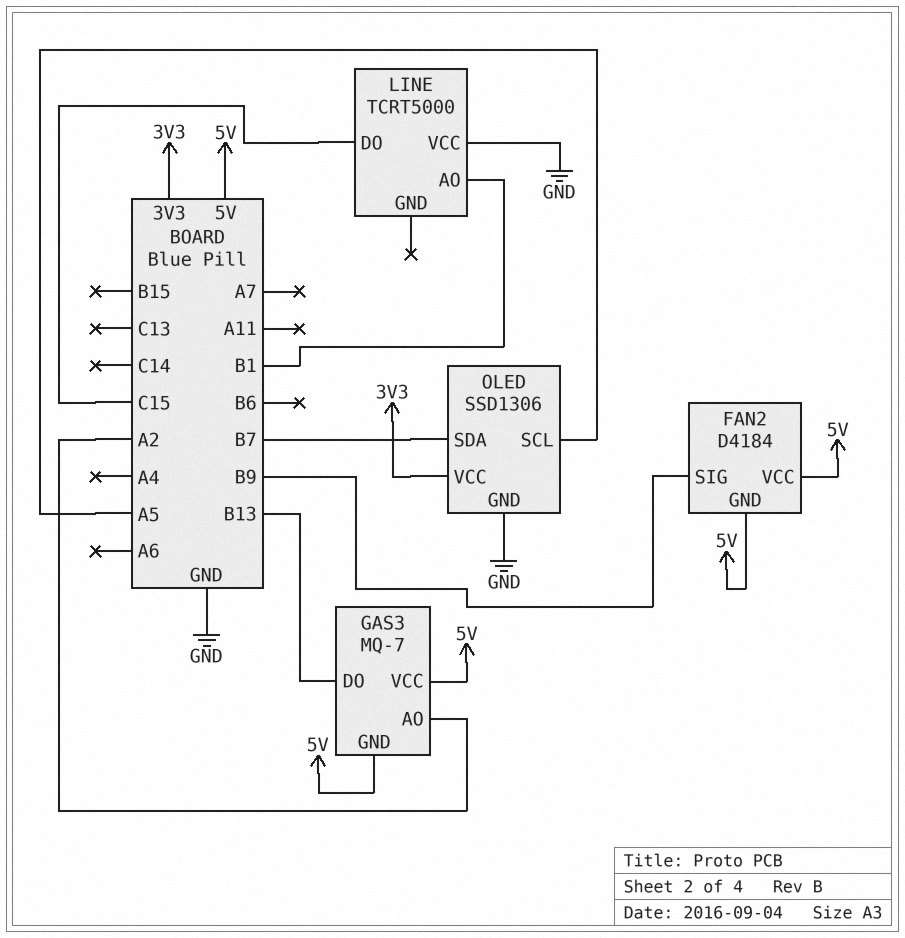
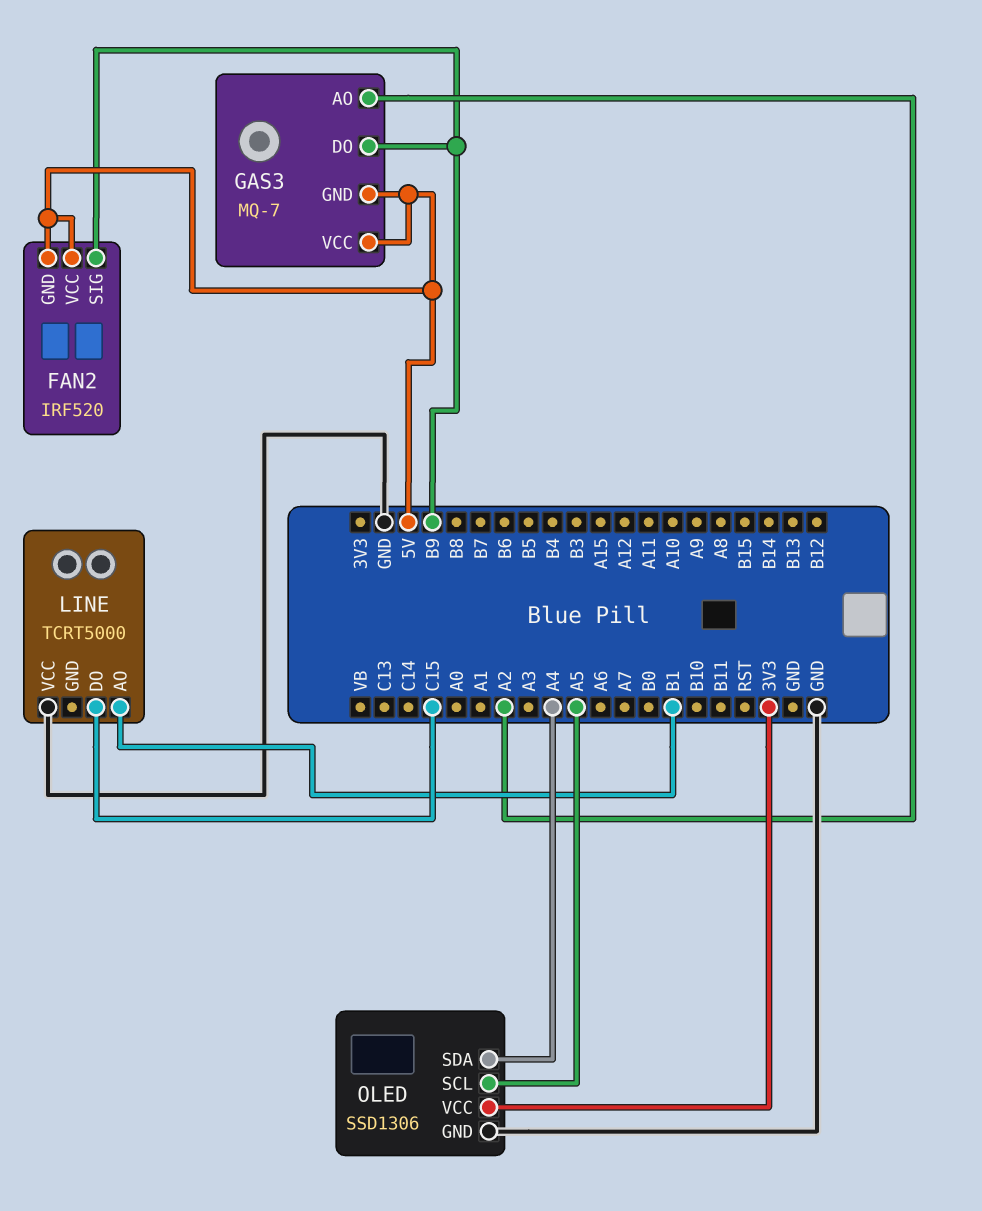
FAN2: D4184 -> IRF520
GAS3 pin DO: B13 -> B9
OLED pin SDA: B7 -> A4

